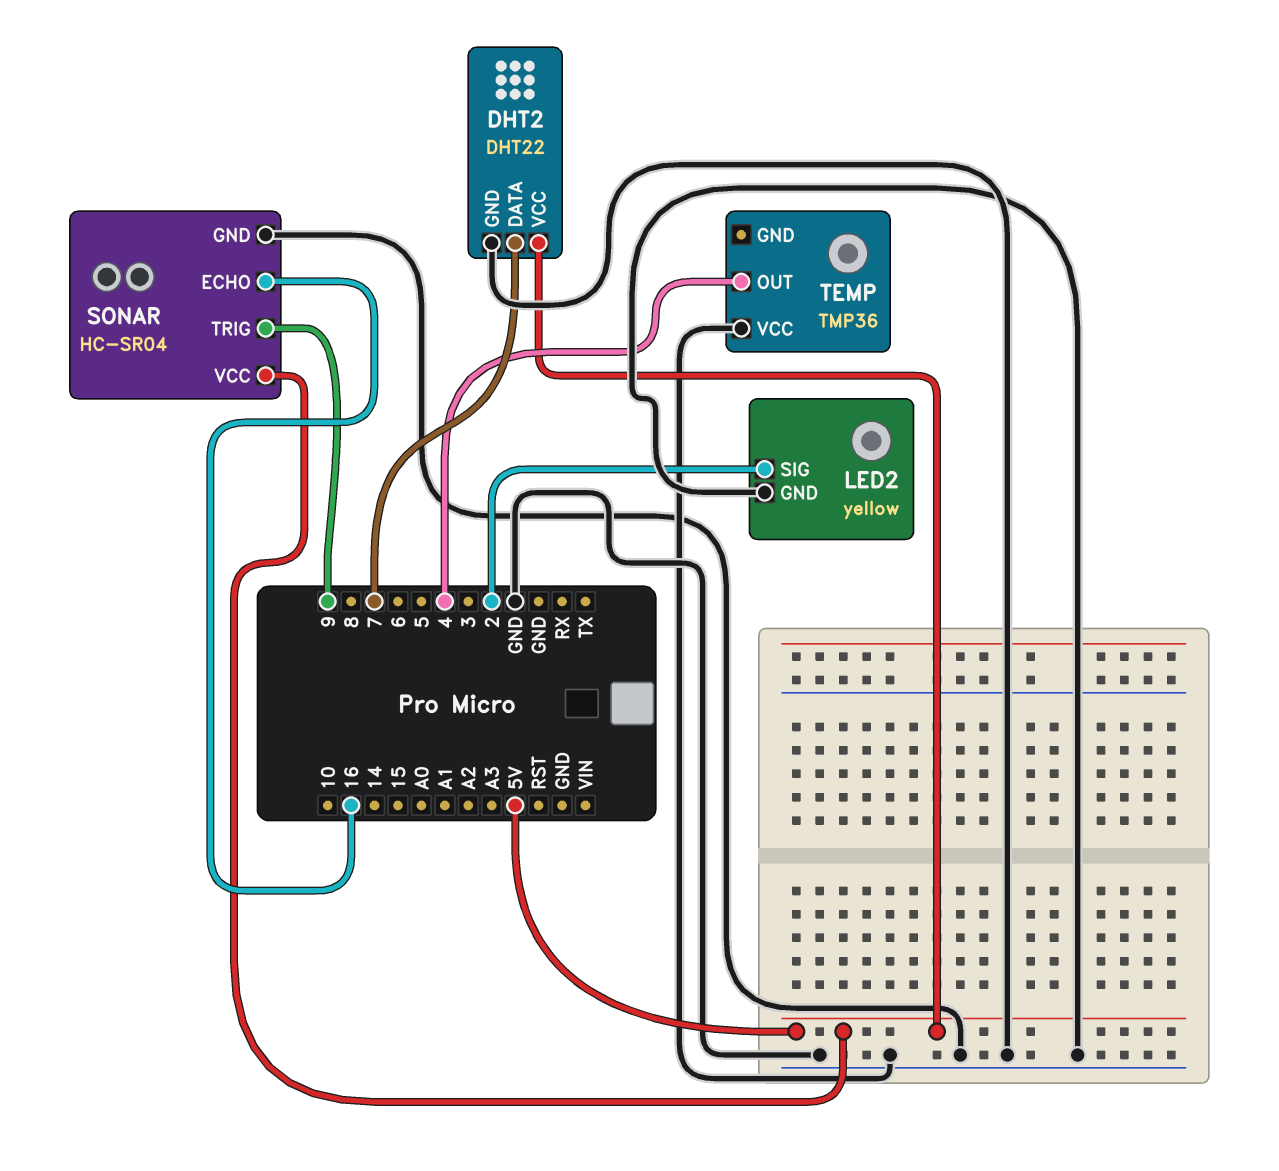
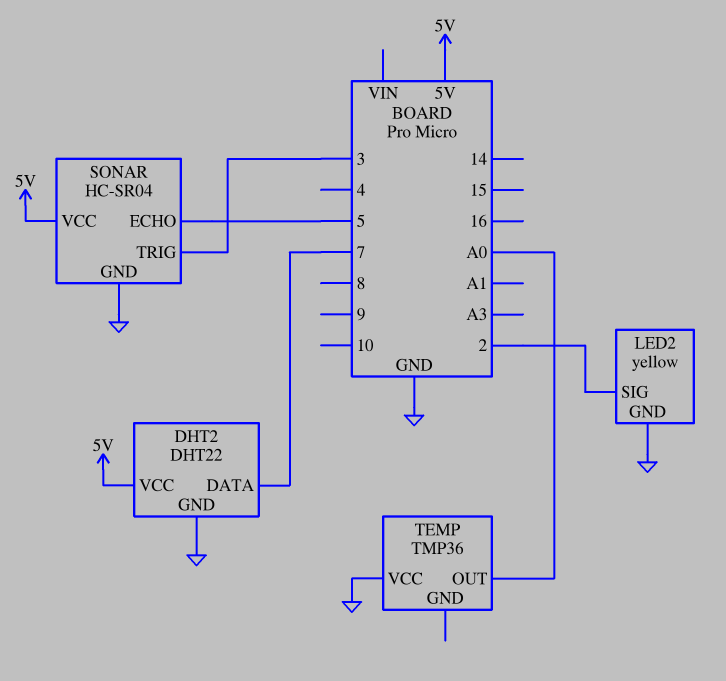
SONAR pin ECHO: 16 -> 5
SONAR pin TRIG: 9 -> 3
TEMP pin OUT: 4 -> A0

